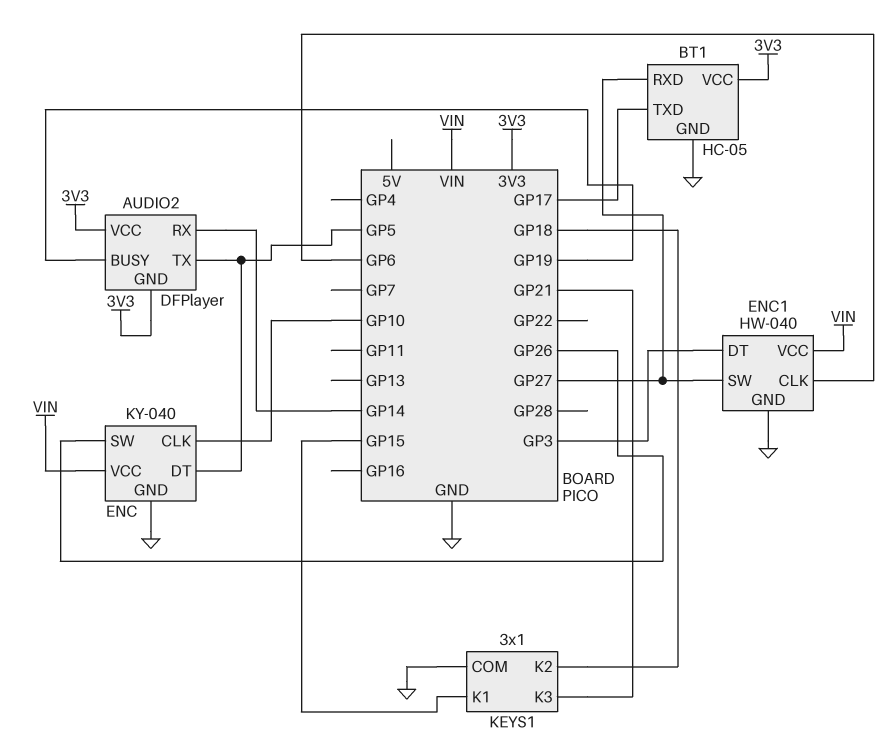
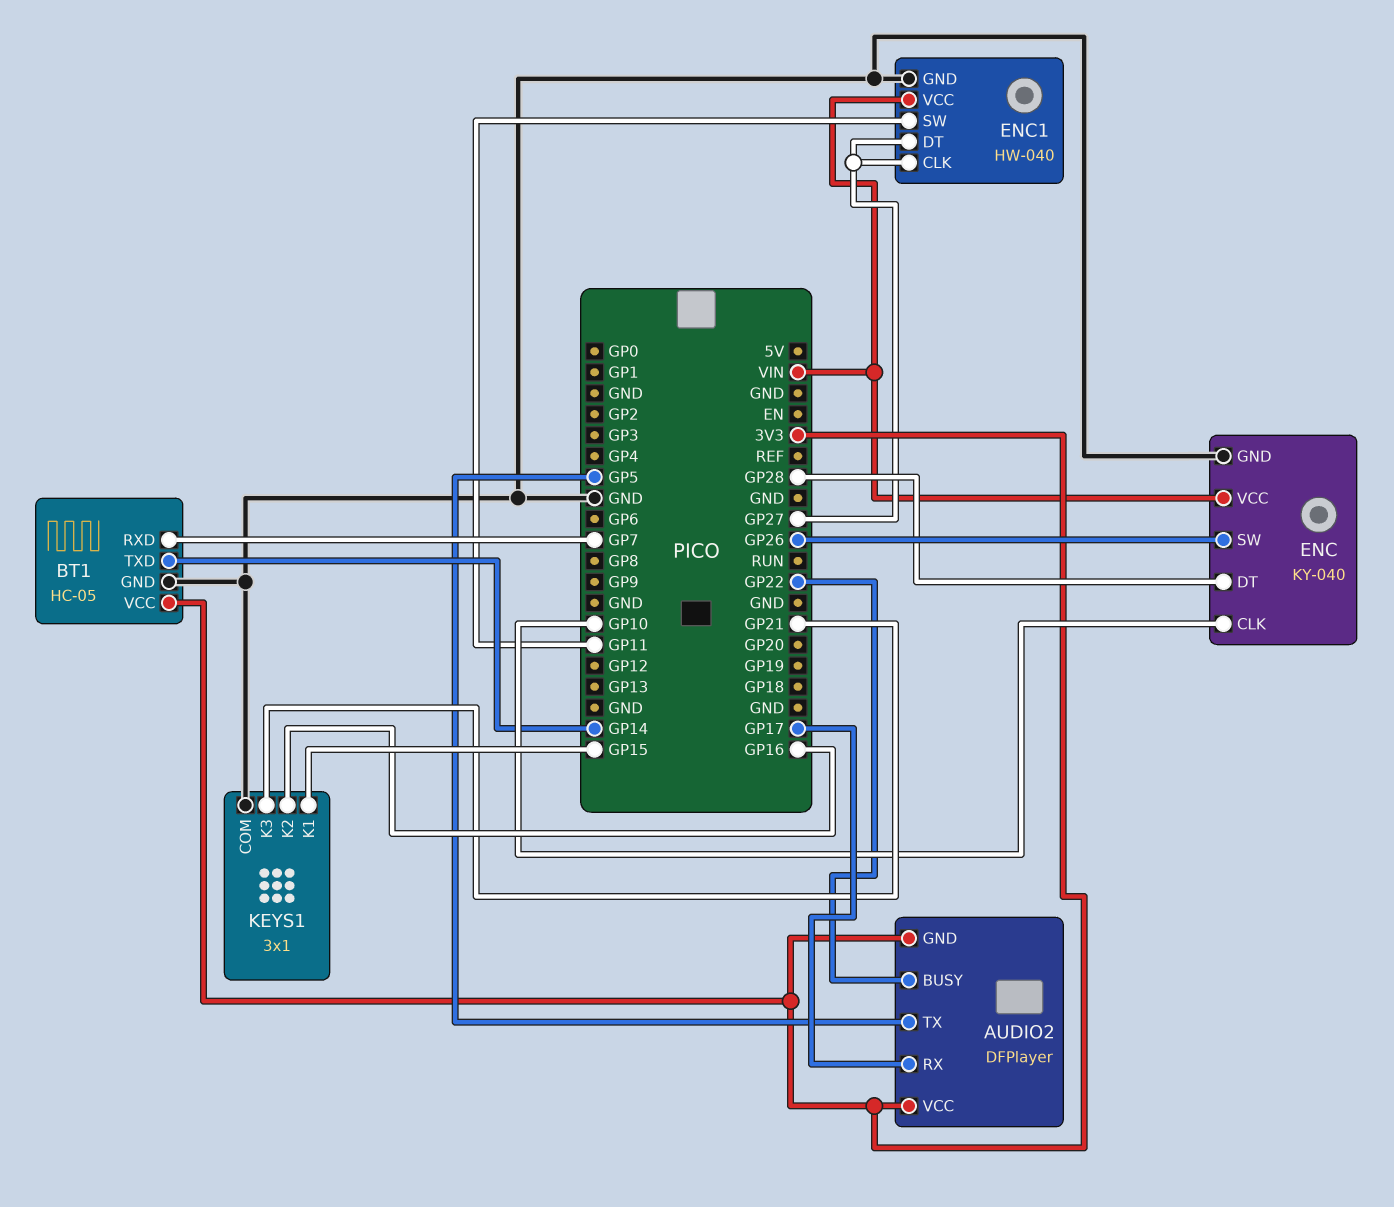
AUDIO2 pin BUSY: GP19 -> GP22
AUDIO2 pin RX: GP14 -> GP17
BT1 pin RXD: GP27 -> GP7
BT1 pin TXD: GP17 -> GP14
ENC pin DT: GP5 -> GP28
ENC1 pin CLK: GP6 -> GP27
ENC1 pin DT: GP3 -> GP27
ENC1 pin SW: GP27 -> GP11
KEYS1 pin K2: GP18 -> GP16

